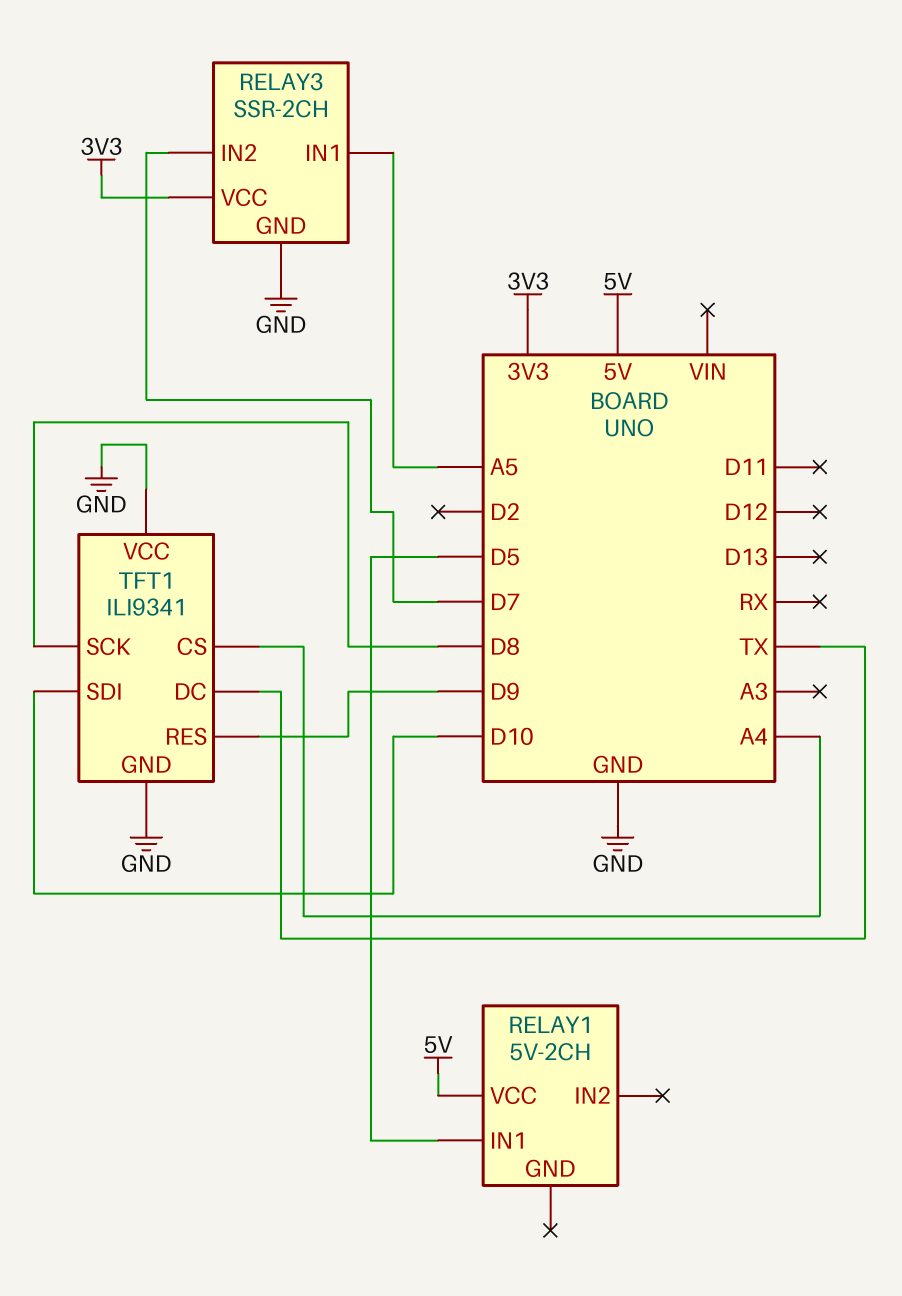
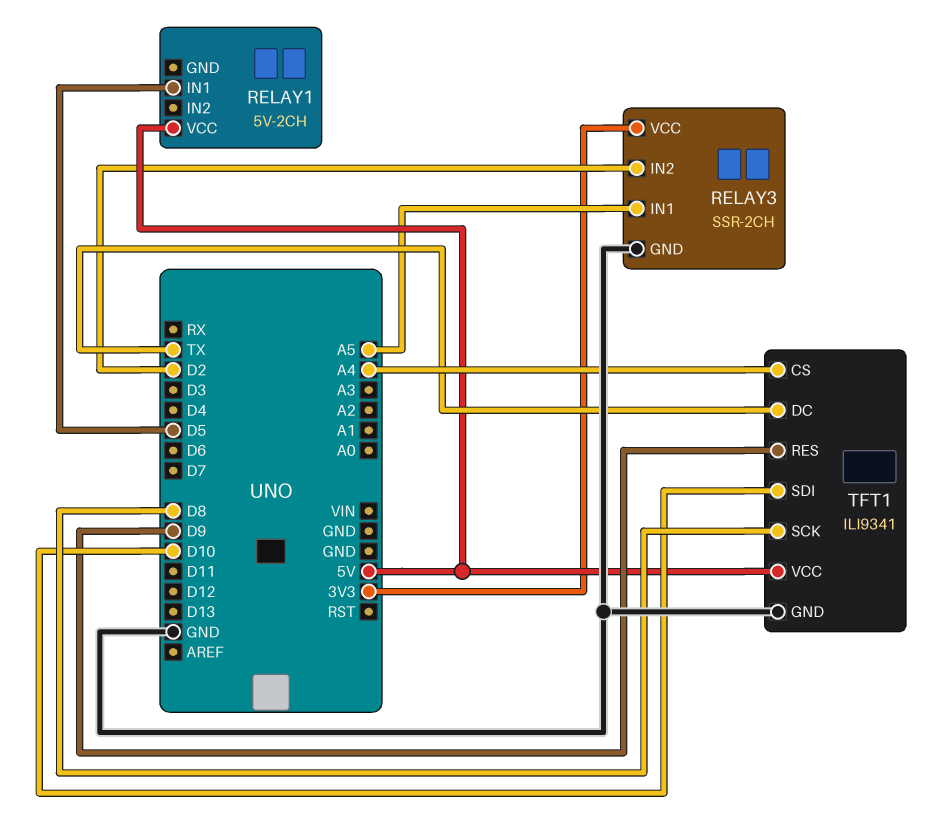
RELAY3 pin IN2: D7 -> D2
TFT1 pin VCC: GND -> 5V

